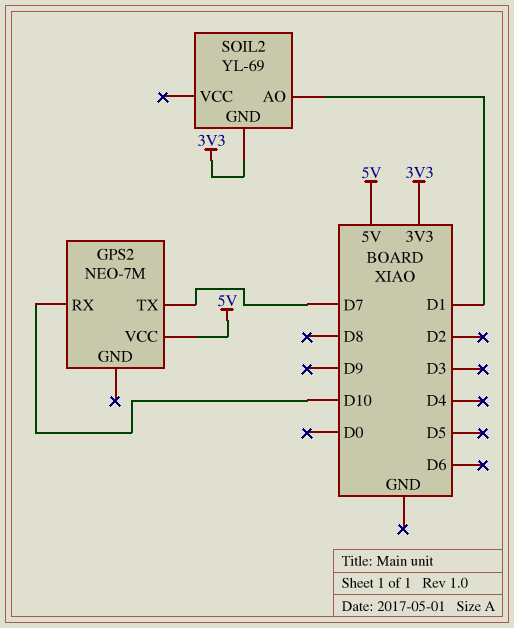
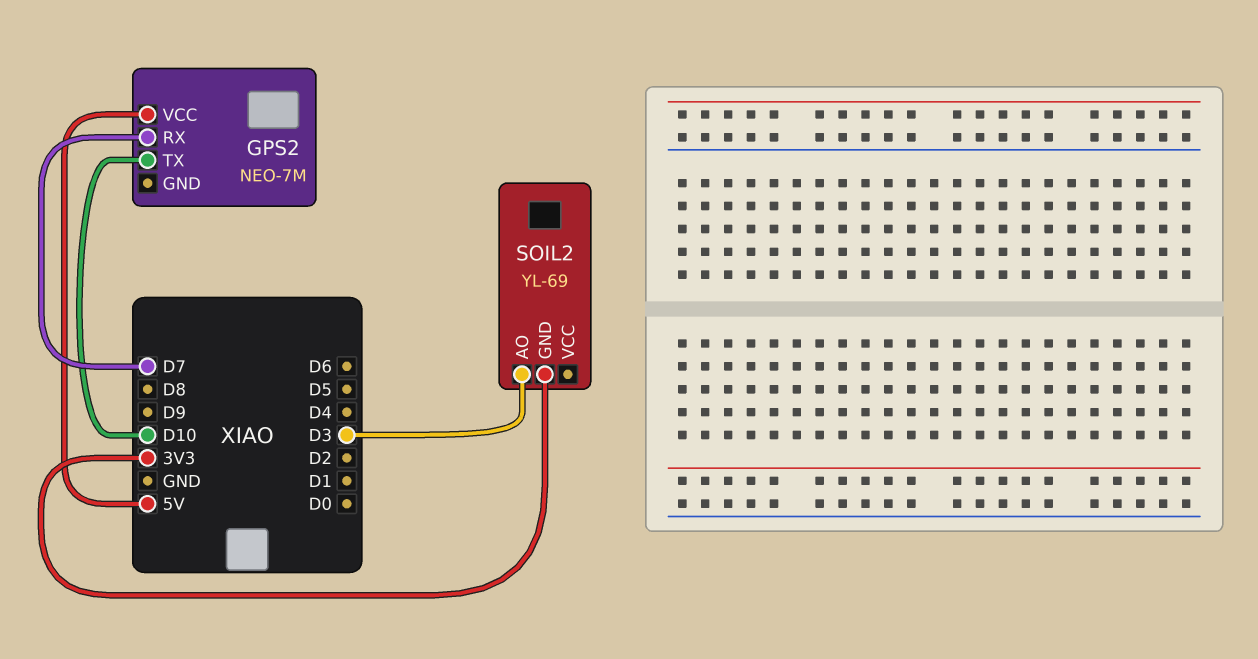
GPS2 pin RX: D10 -> D7
GPS2 pin TX: D7 -> D10
SOIL2 pin AO: D1 -> D3

